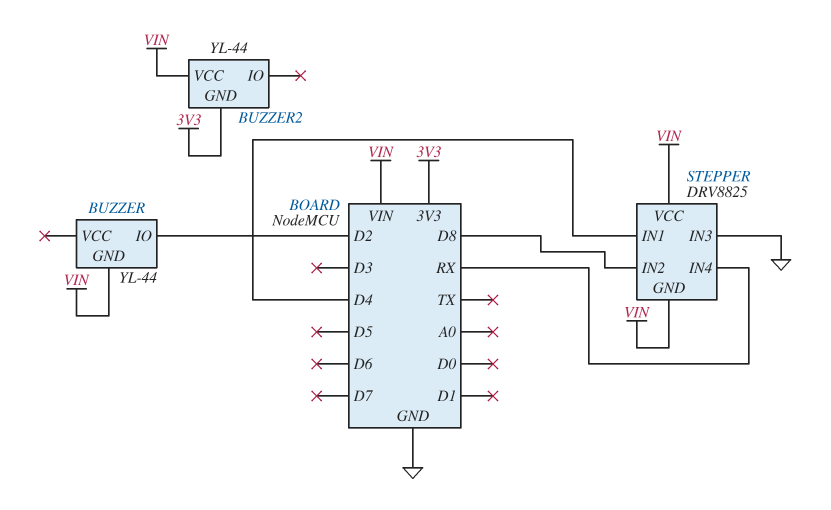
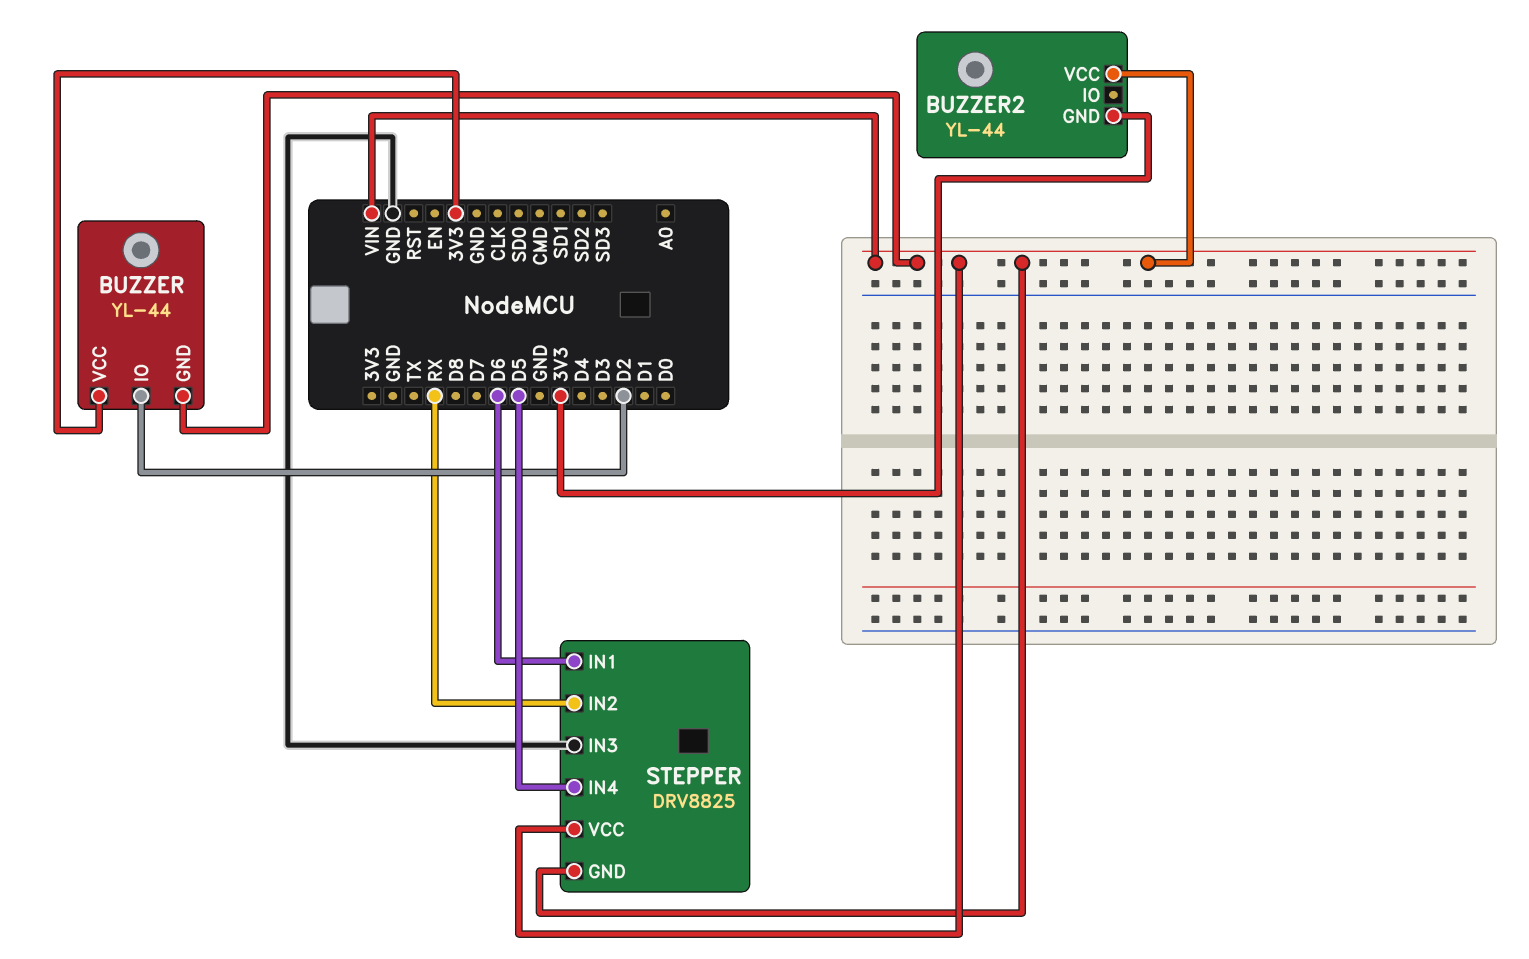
BUZZER pin VCC: none -> 3V3
STEPPER pin IN1: D4 -> D6
STEPPER pin IN2: D8 -> RX
STEPPER pin IN4: RX -> D5

